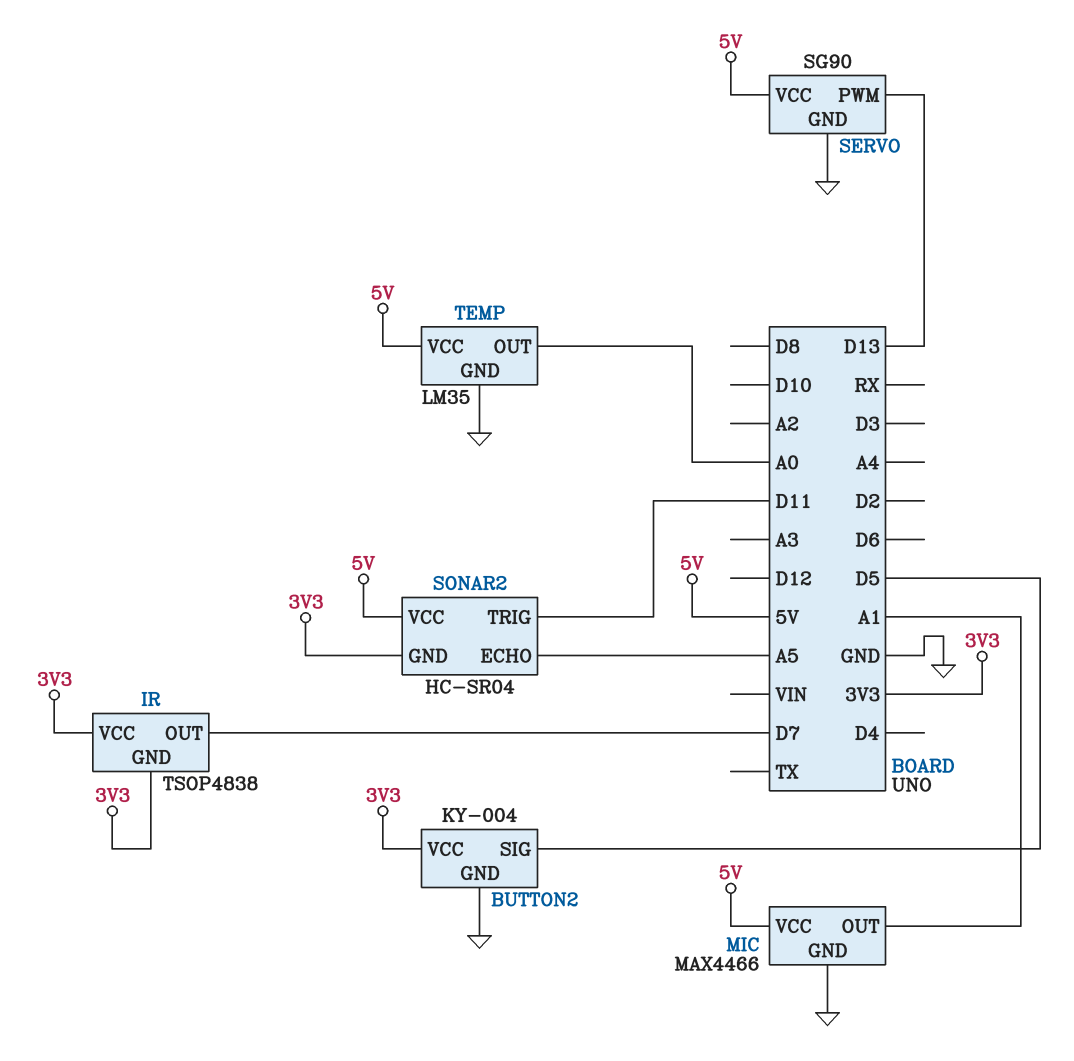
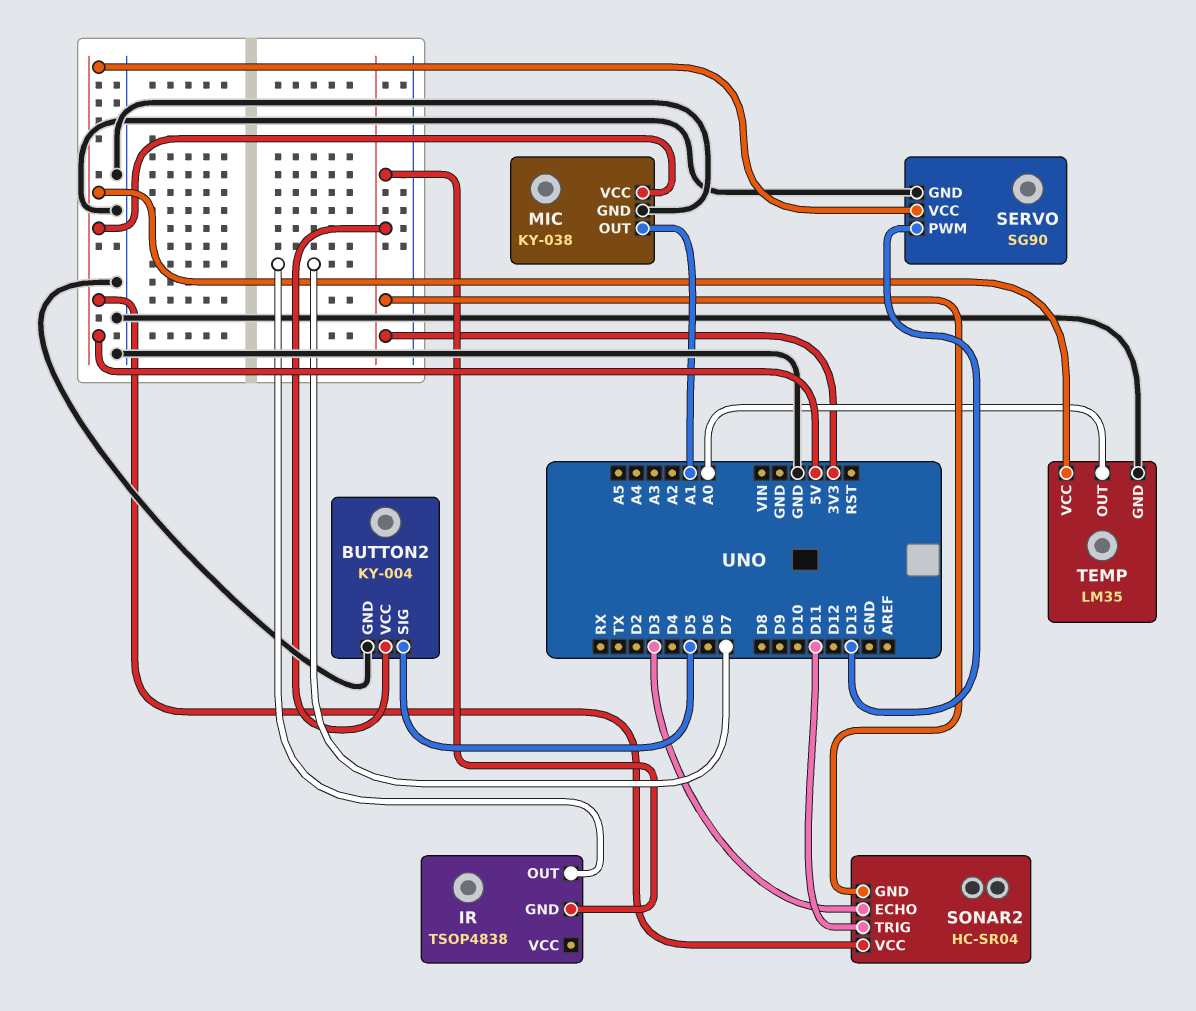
IR pin VCC: 3V3 -> none
MIC: MAX4466 -> KY-038
SONAR2 pin ECHO: A5 -> D3

